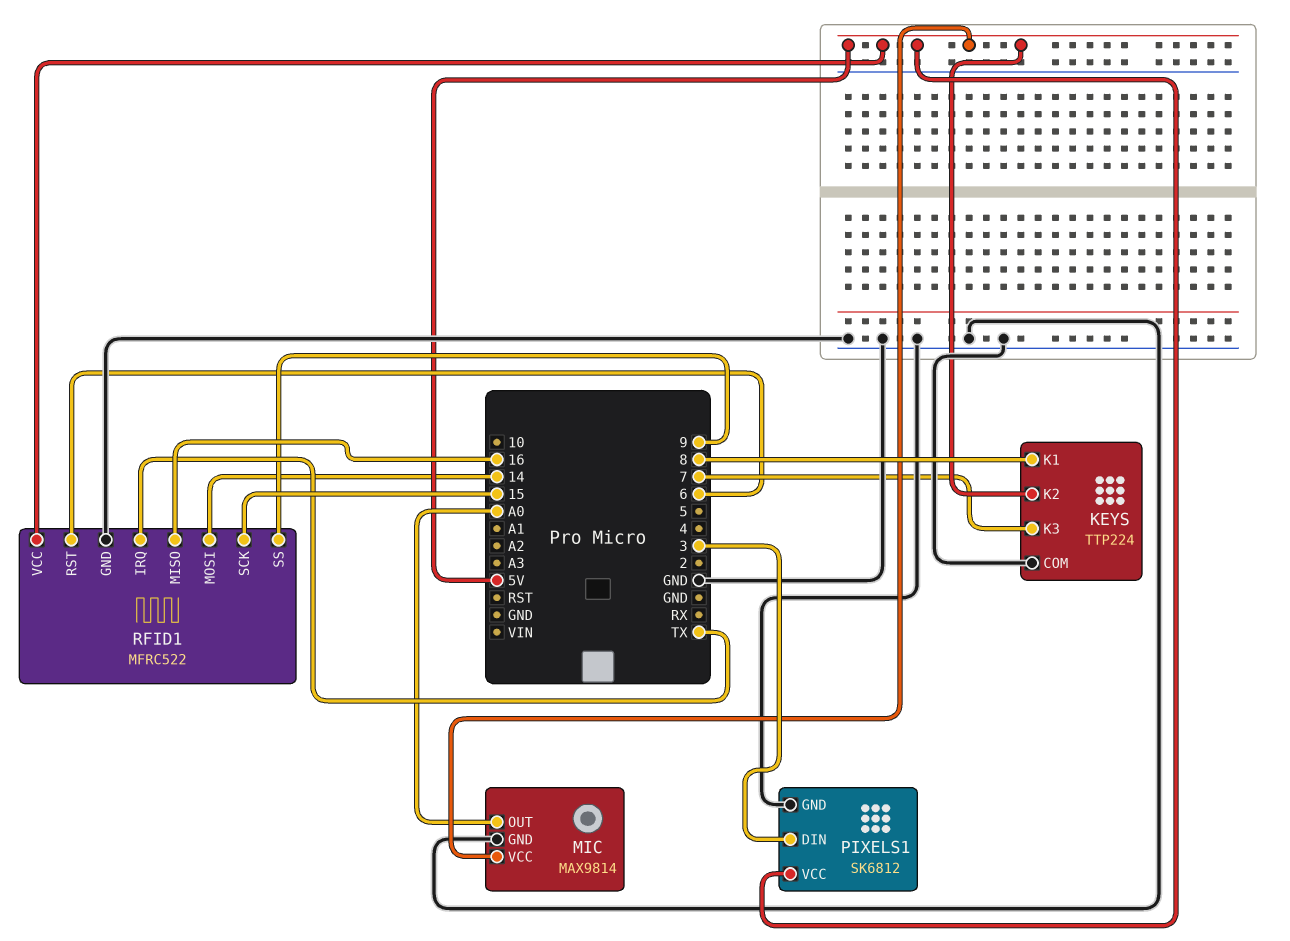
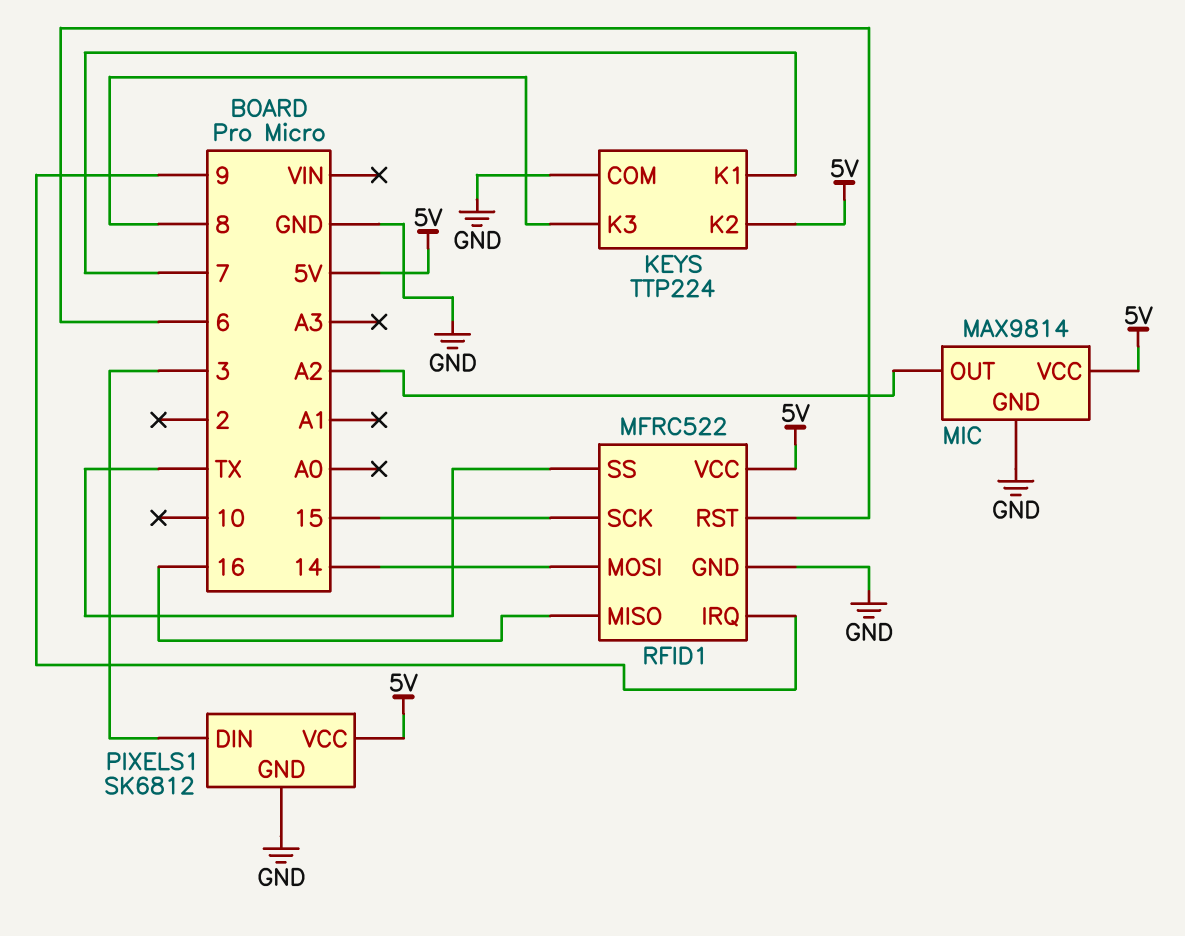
KEYS pin K1: 8 -> 7
KEYS pin K3: 7 -> 8
MIC pin OUT: A0 -> A2
RFID1 pin IRQ: TX -> 9
RFID1 pin SS: 9 -> TX

